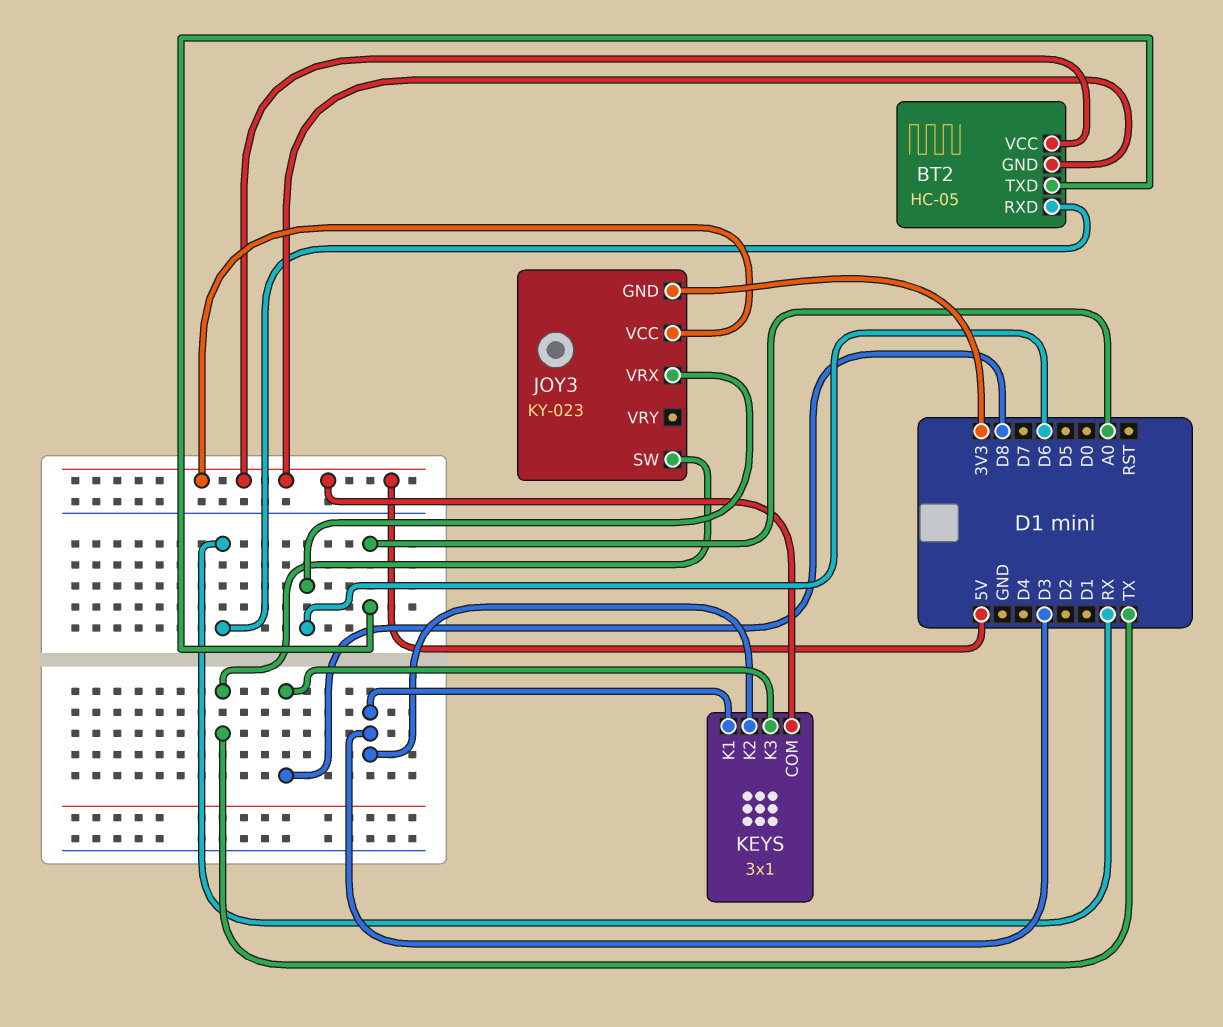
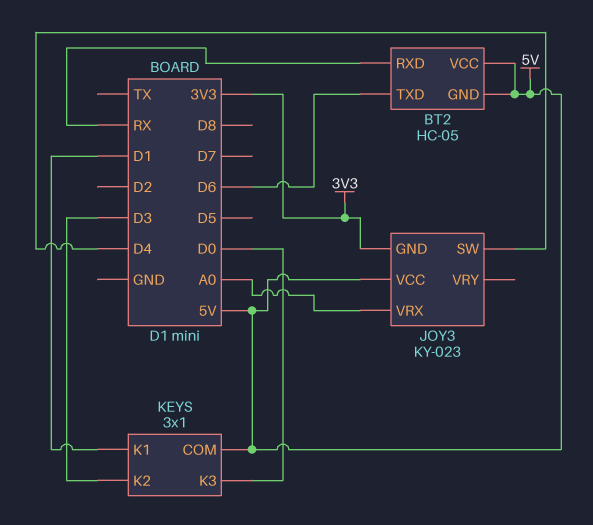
BT2 pin TXD: A0 -> D6
JOY3 pin SW: TX -> D4
JOY3 pin VRX: D6 -> A0
KEYS pin K1: D3 -> D1
KEYS pin K3: D8 -> D0

